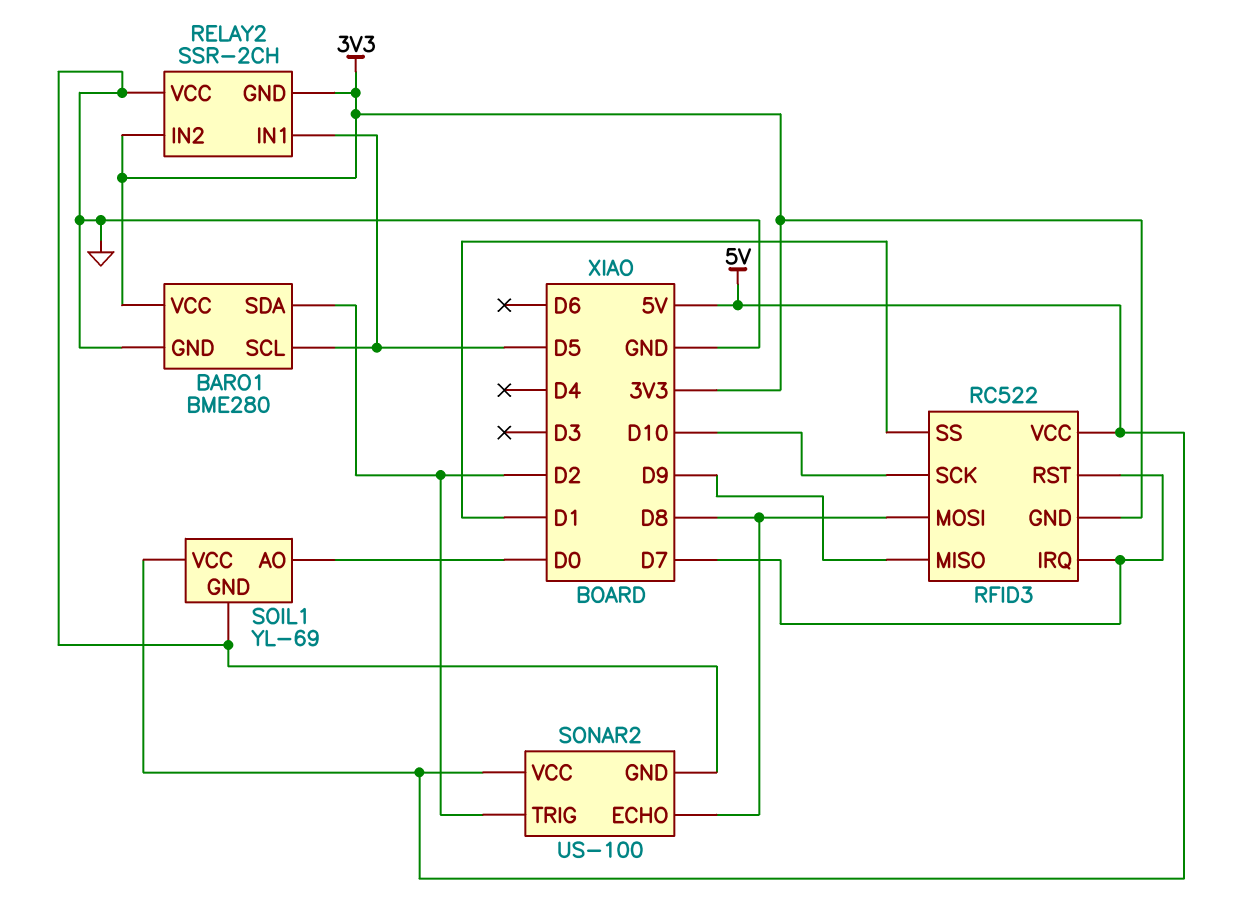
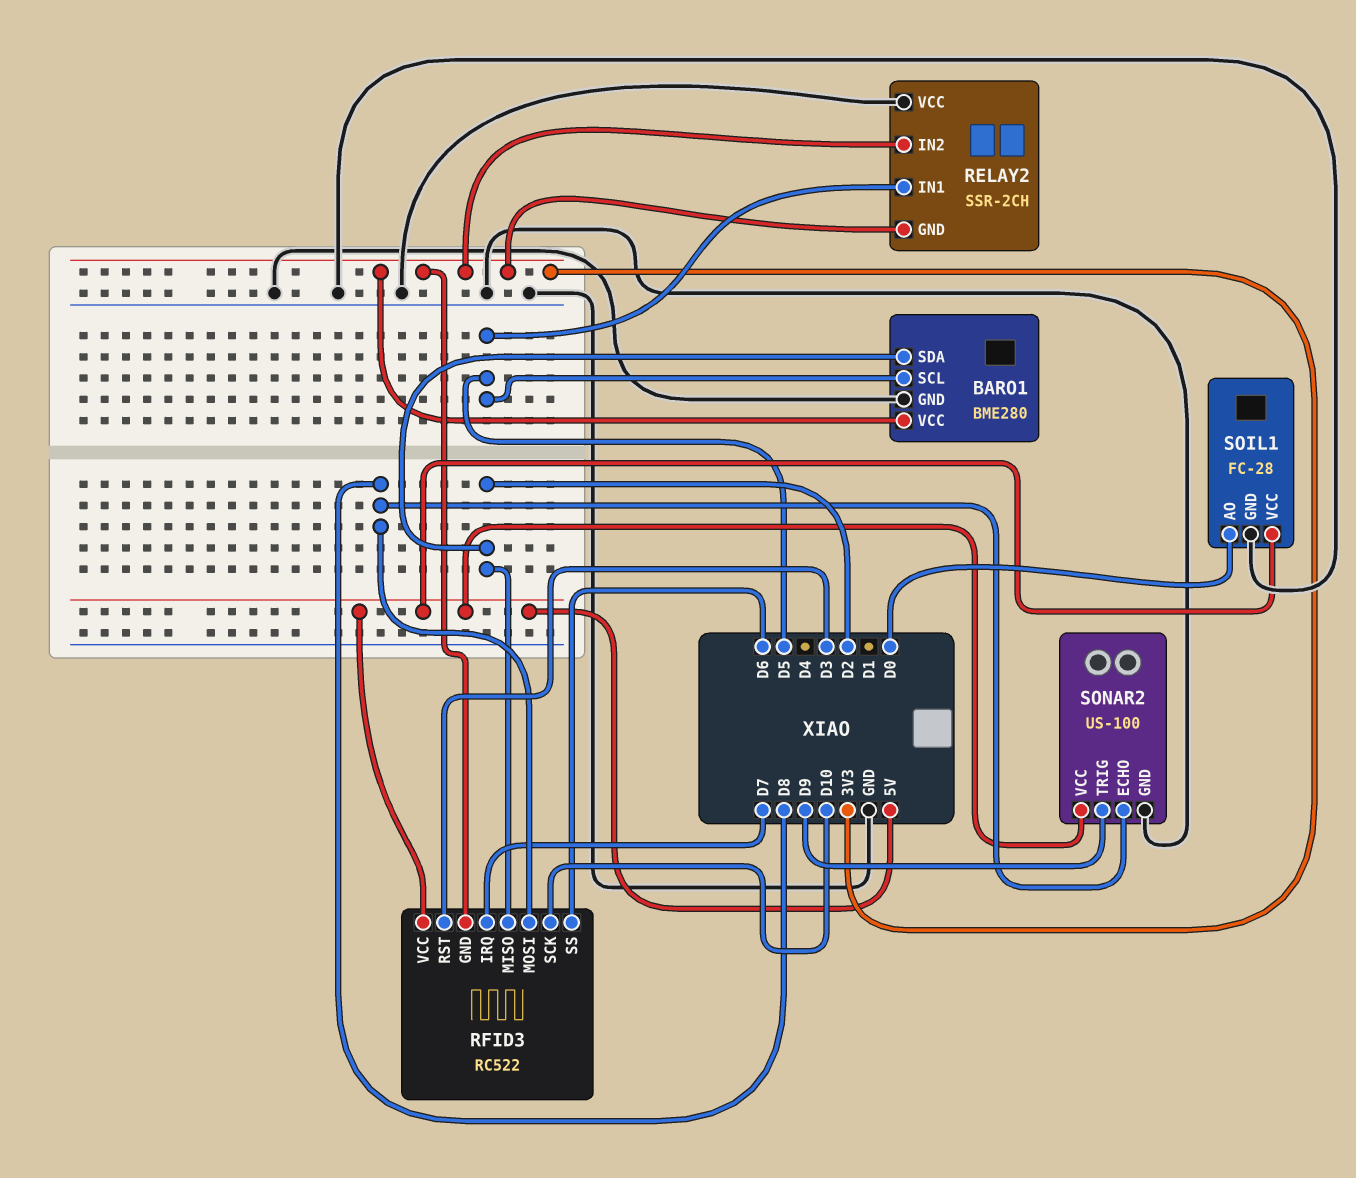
RFID3 pin MISO: D9 -> D2
RFID3 pin RST: D7 -> D3
RFID3 pin SS: D1 -> D6
SOIL1: YL-69 -> FC-28
SONAR2 pin TRIG: D2 -> D9

